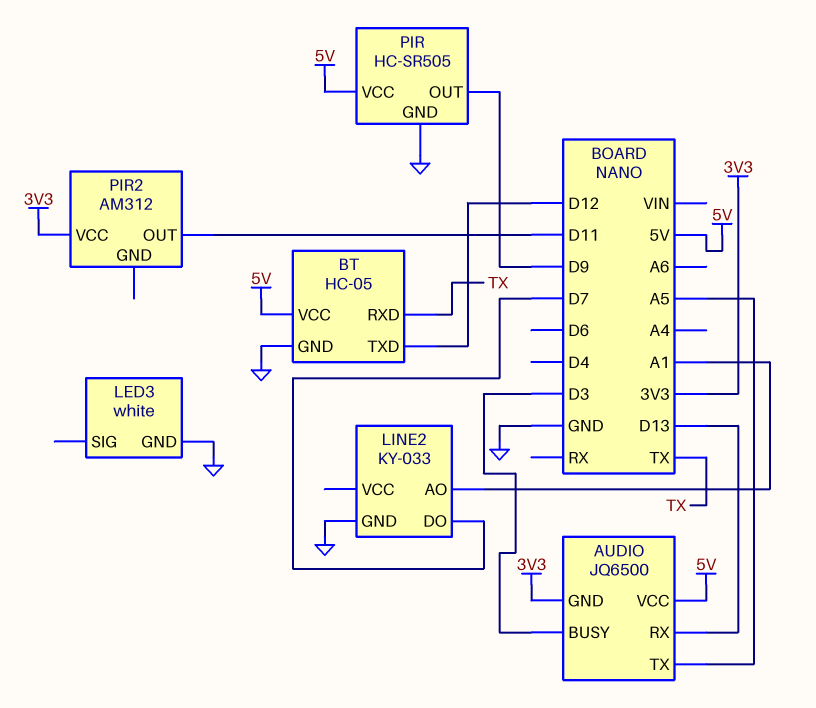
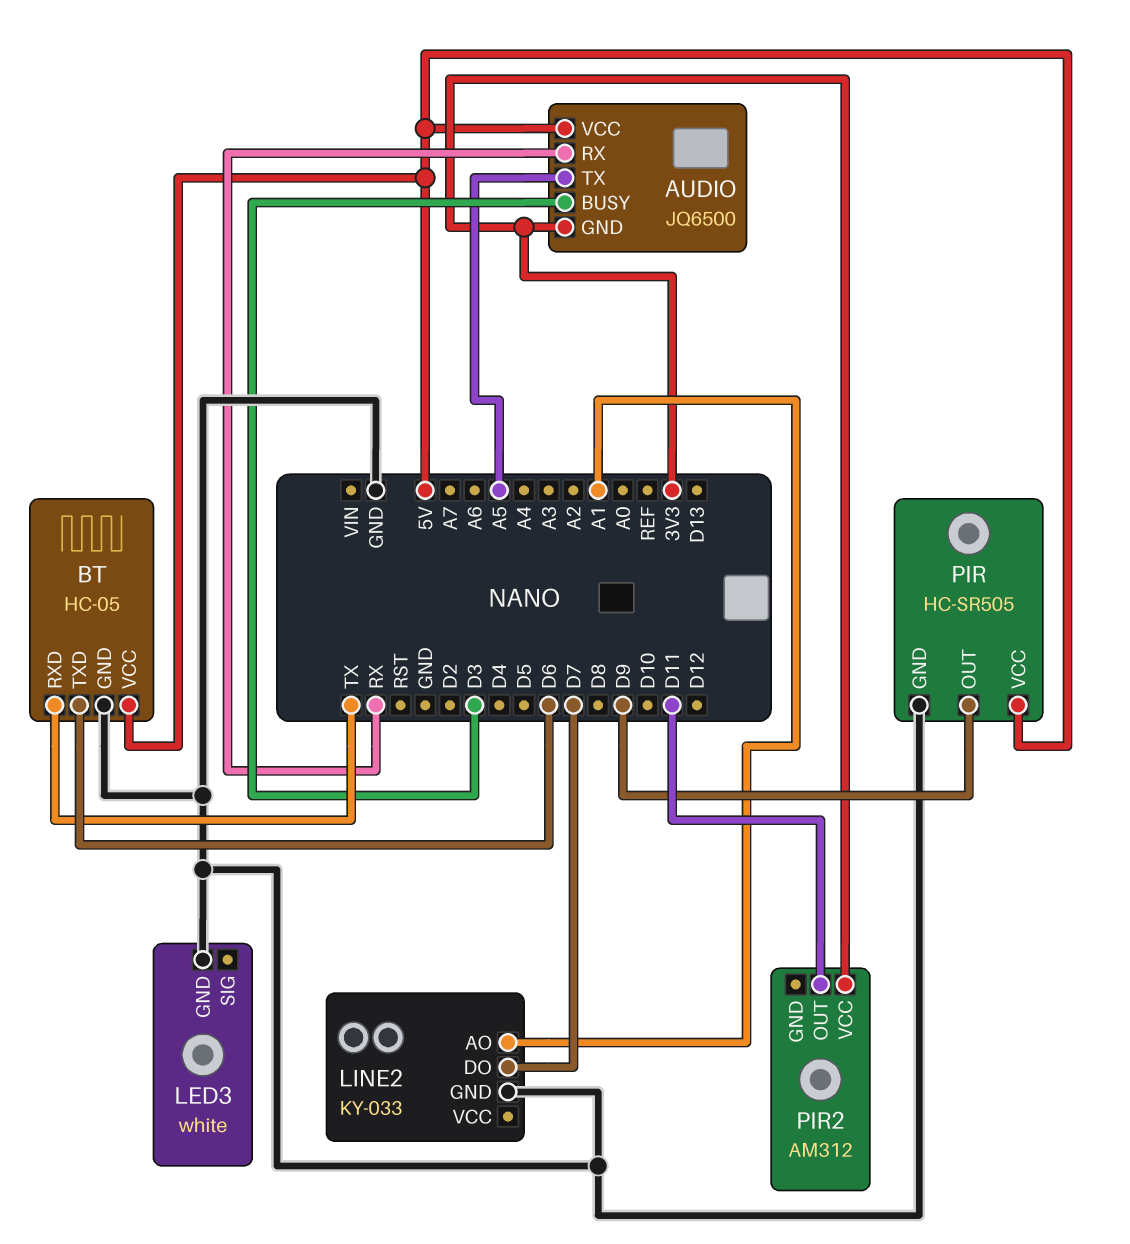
AUDIO pin RX: D13 -> RX
BT pin TXD: D12 -> D6

